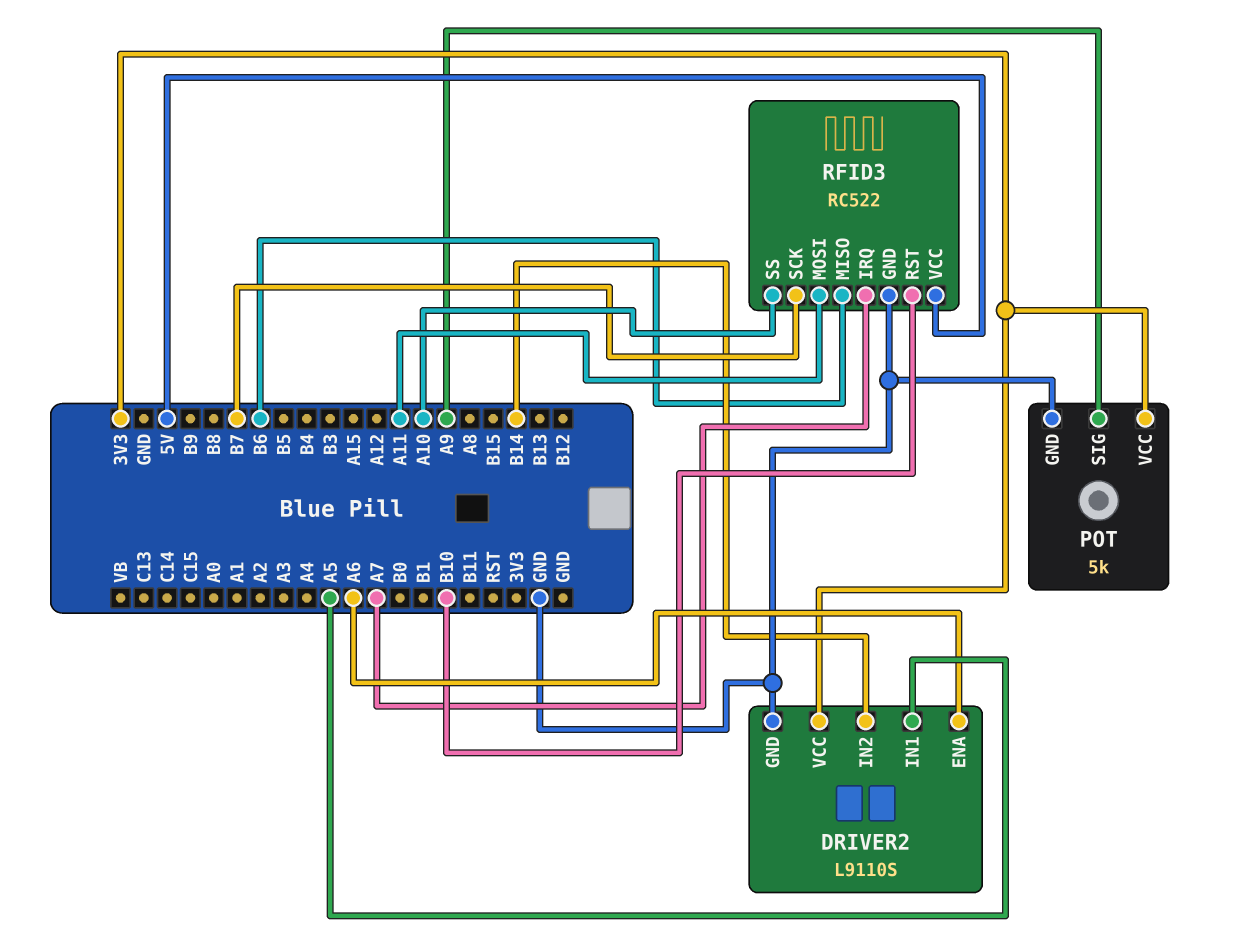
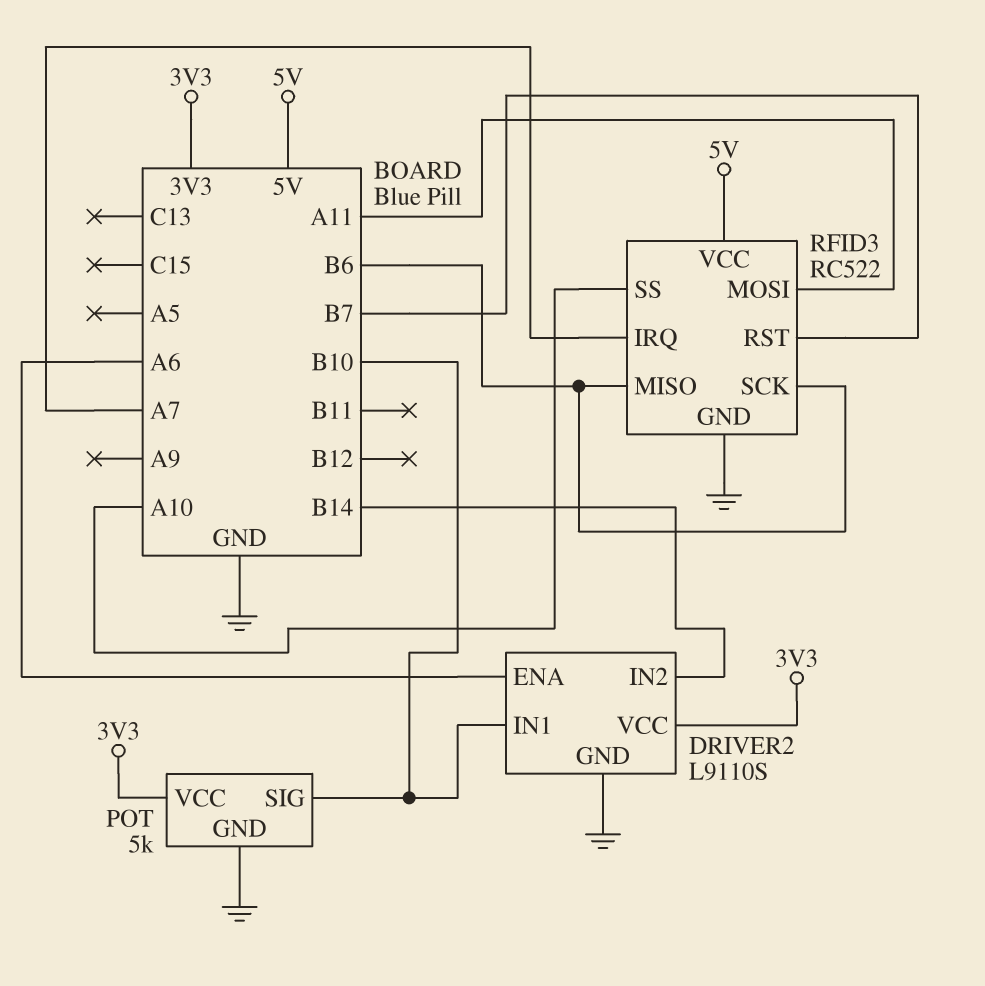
DRIVER2 pin IN1: A5 -> B10
POT pin SIG: A9 -> B10
RFID3 pin RST: B10 -> B7
RFID3 pin SCK: B7 -> B6

